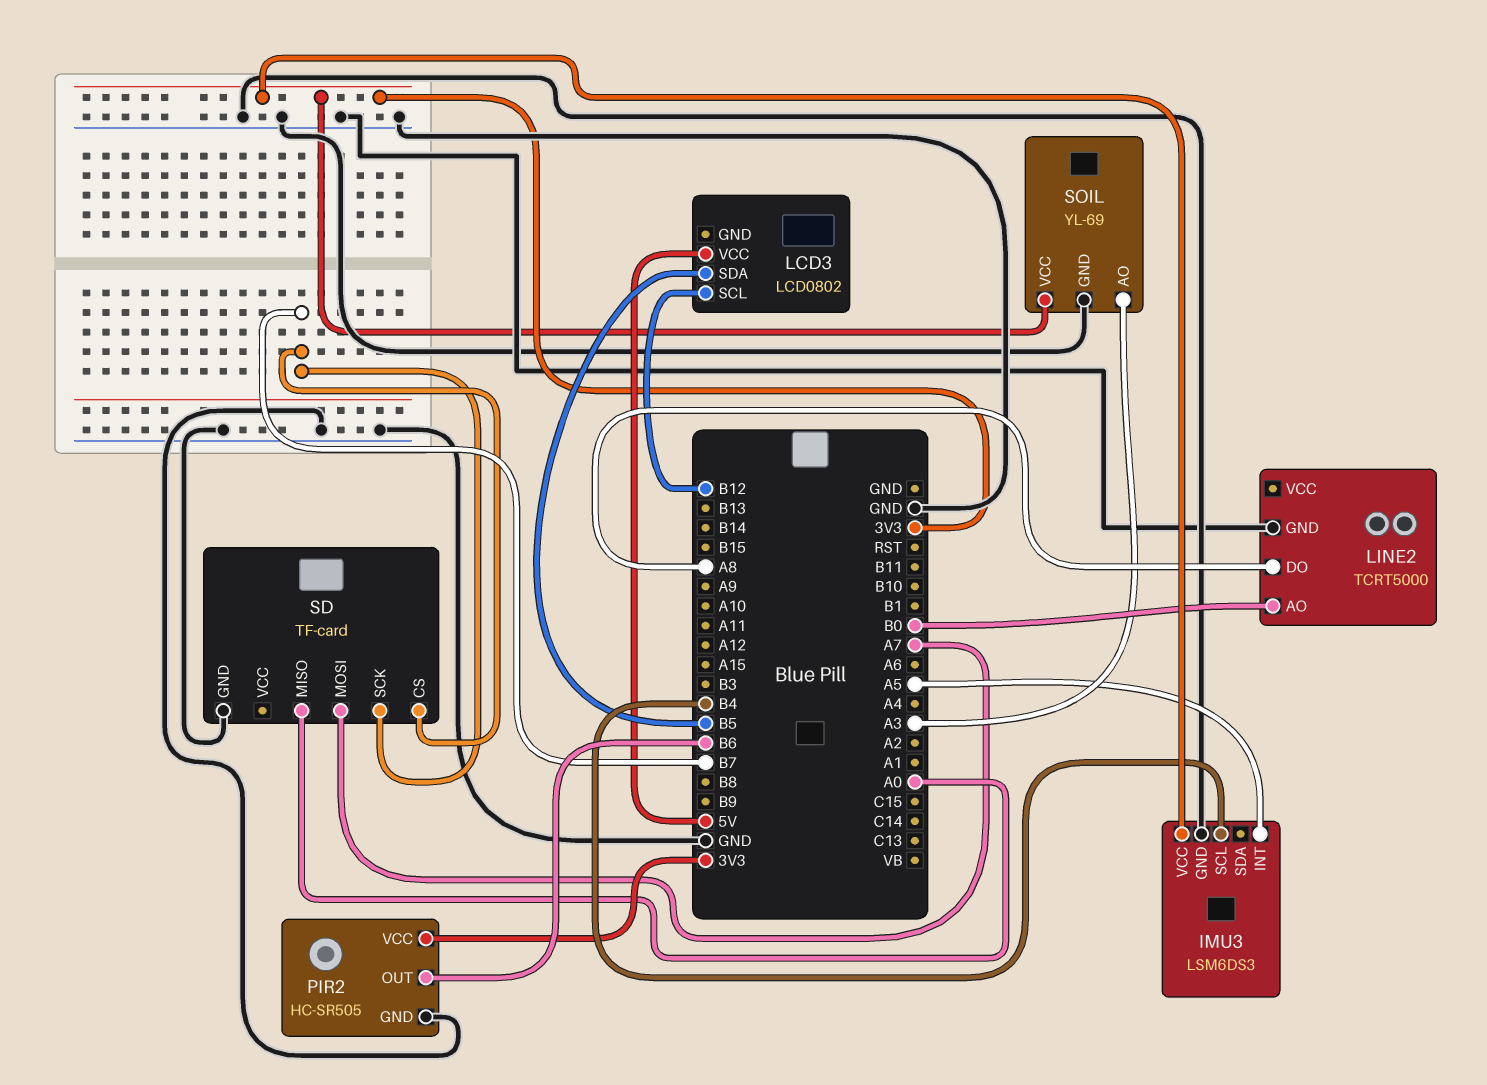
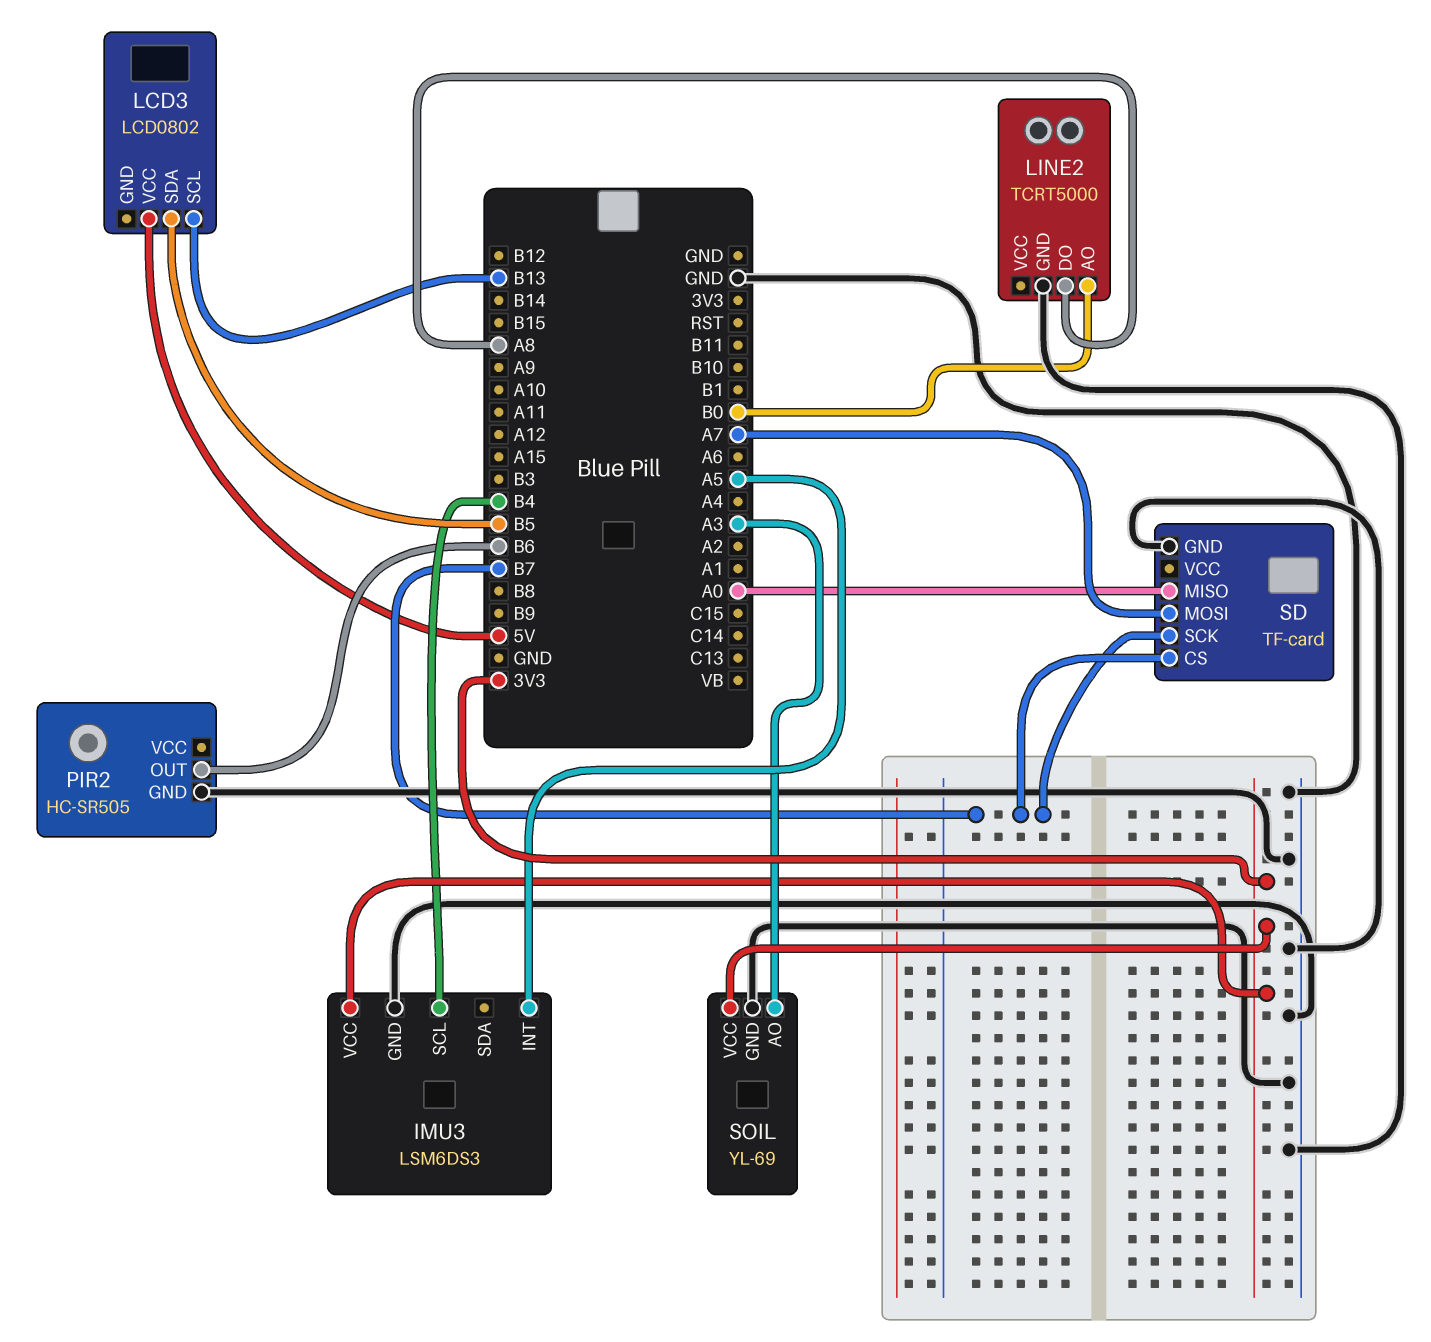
LCD3 pin SCL: B12 -> B13
PIR2 pin VCC: 3V3 -> none

